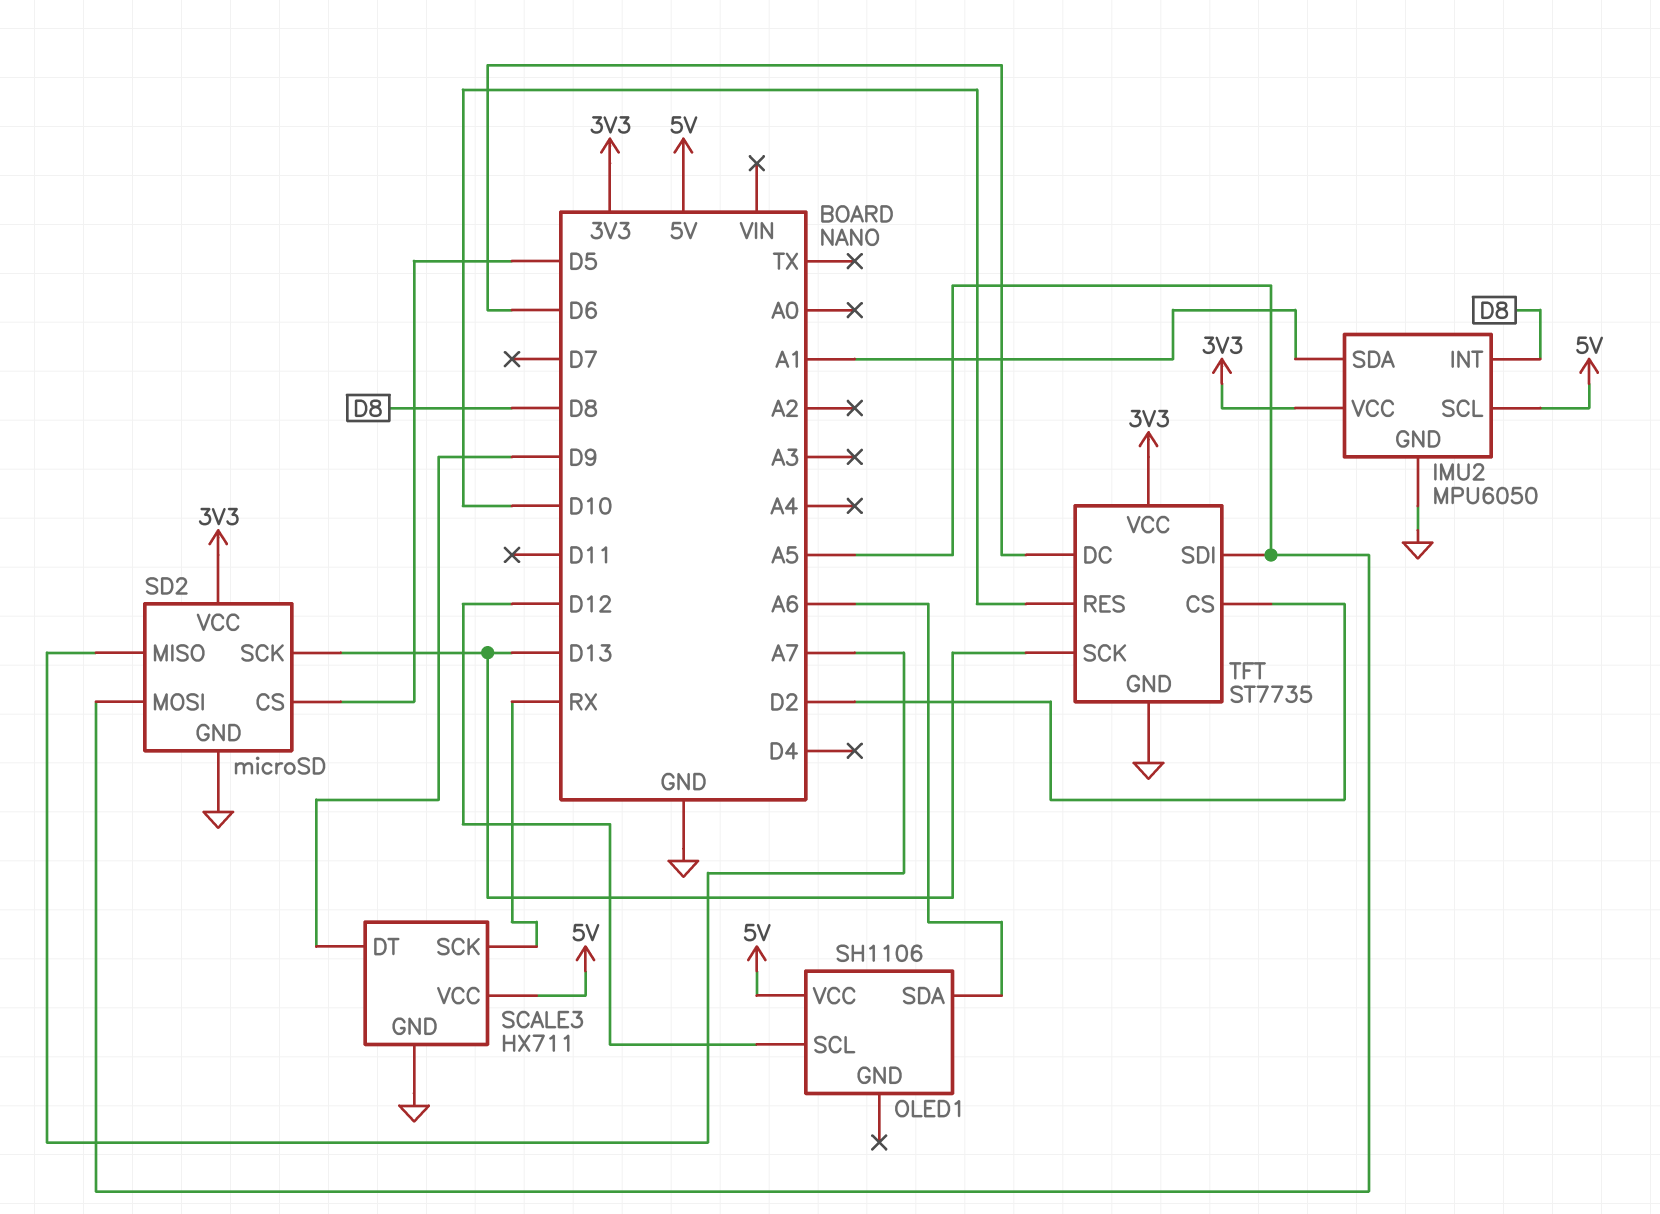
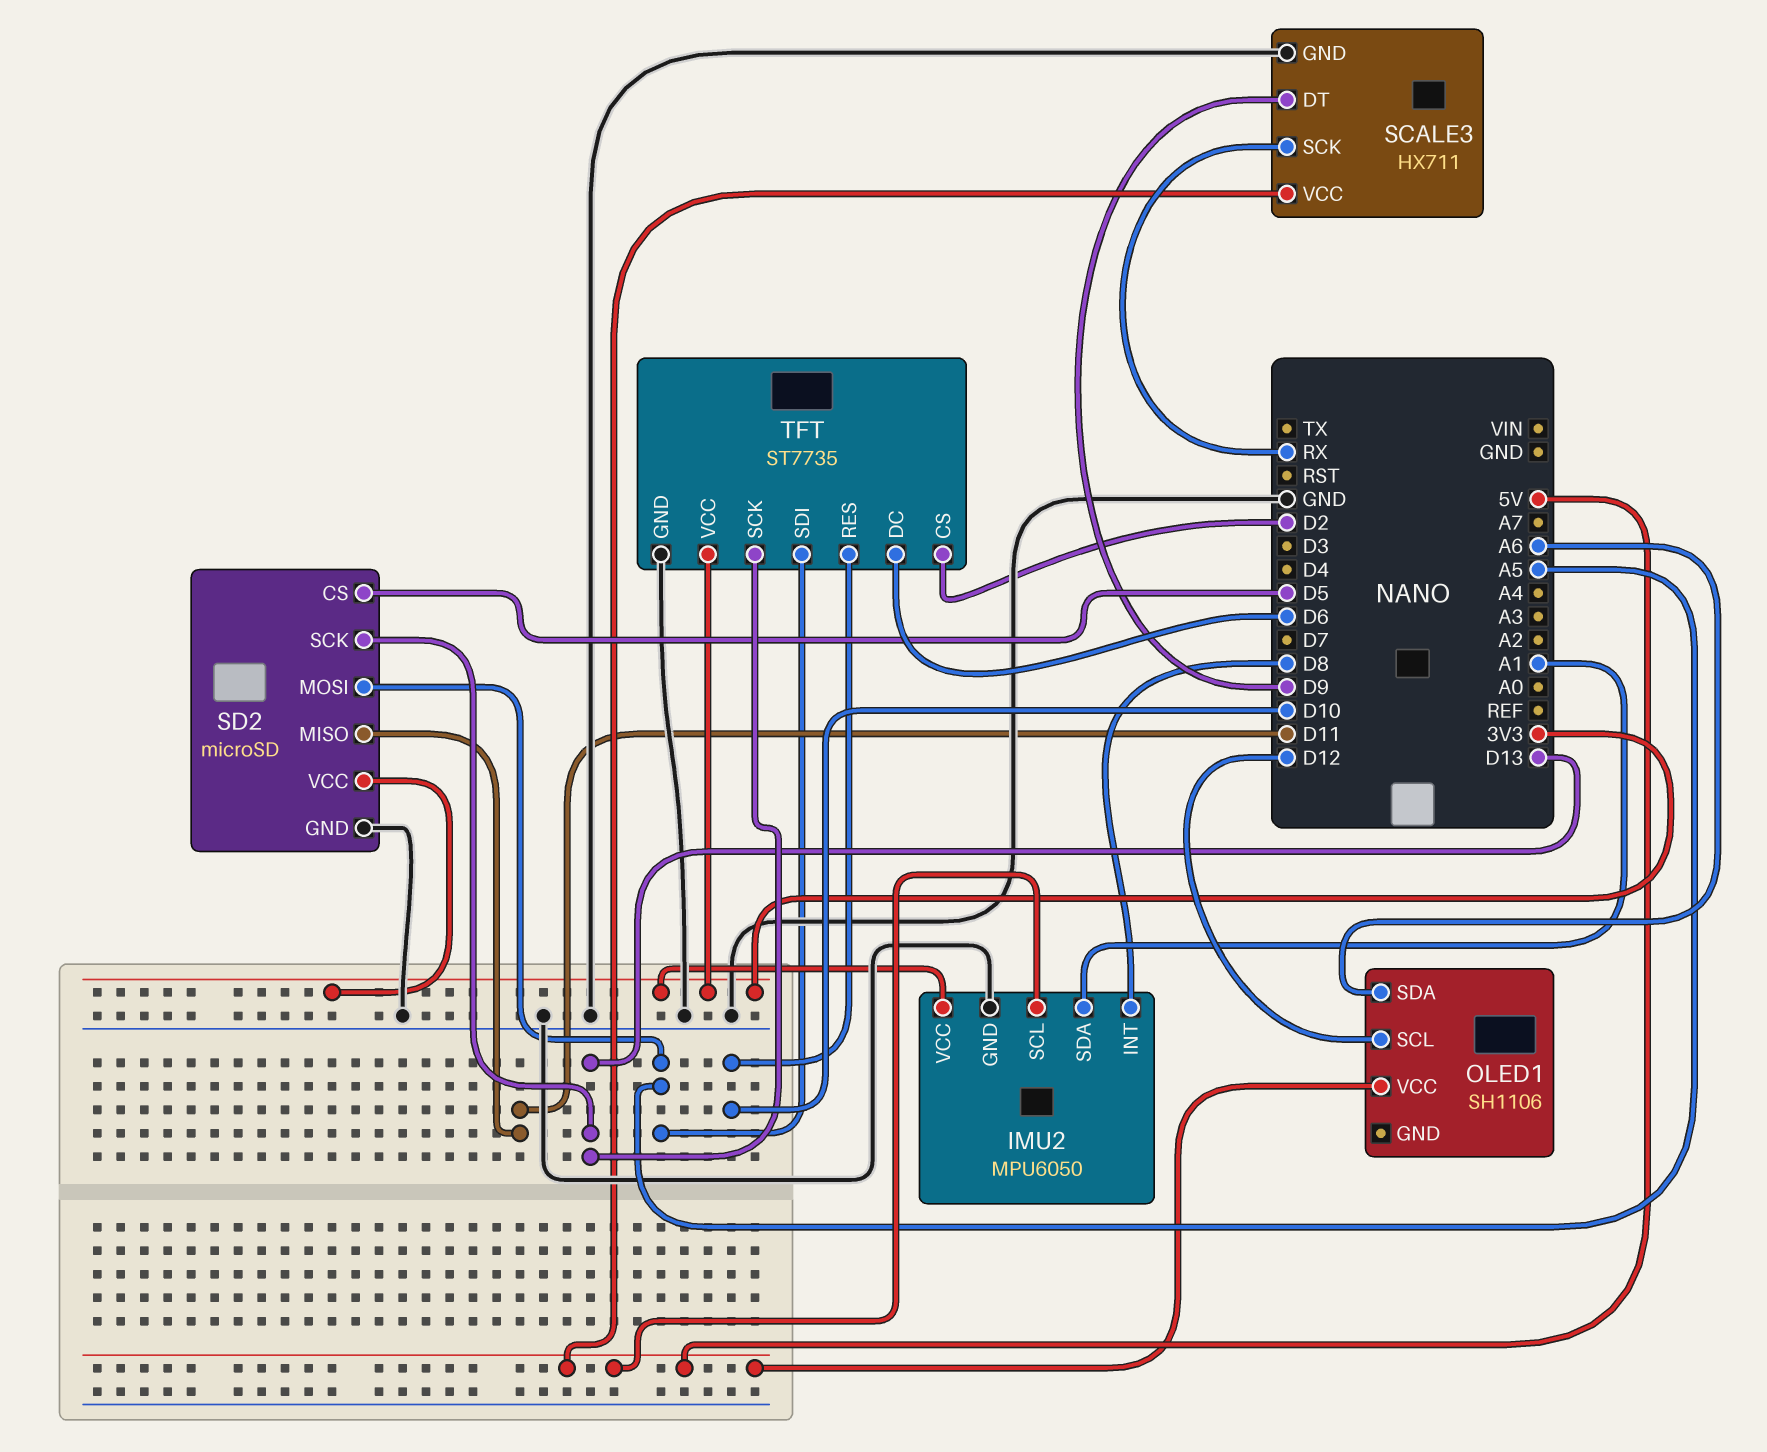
SD2 pin MISO: A7 -> D11

